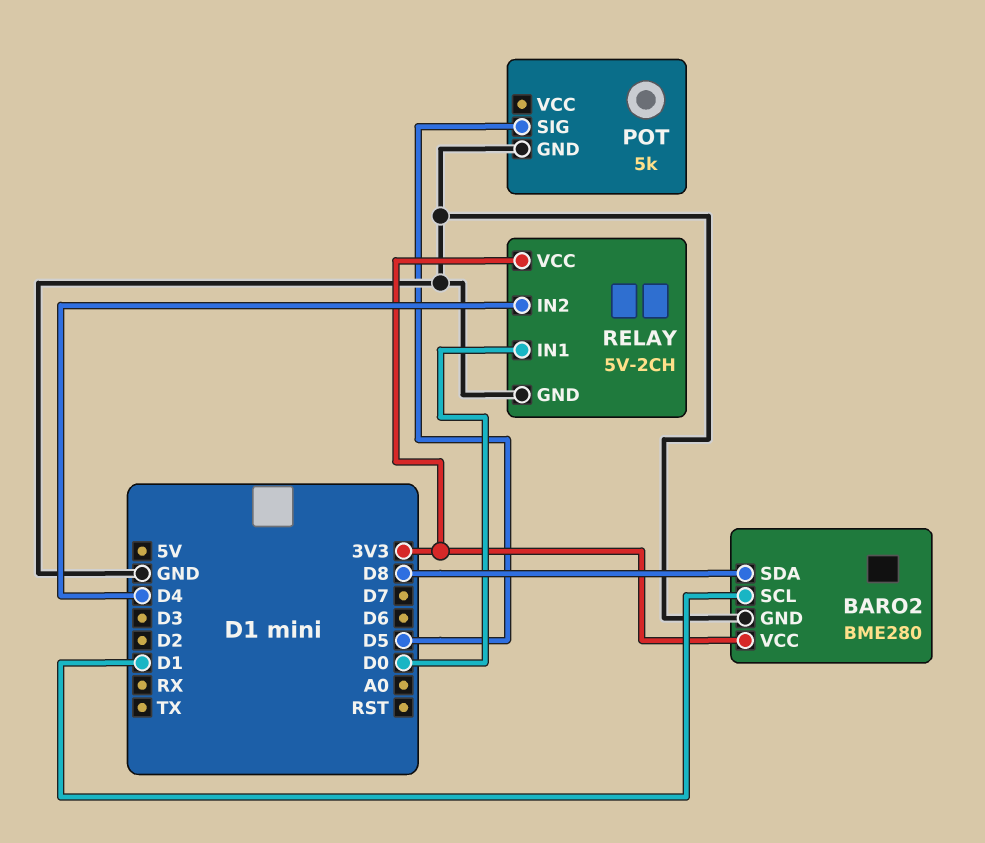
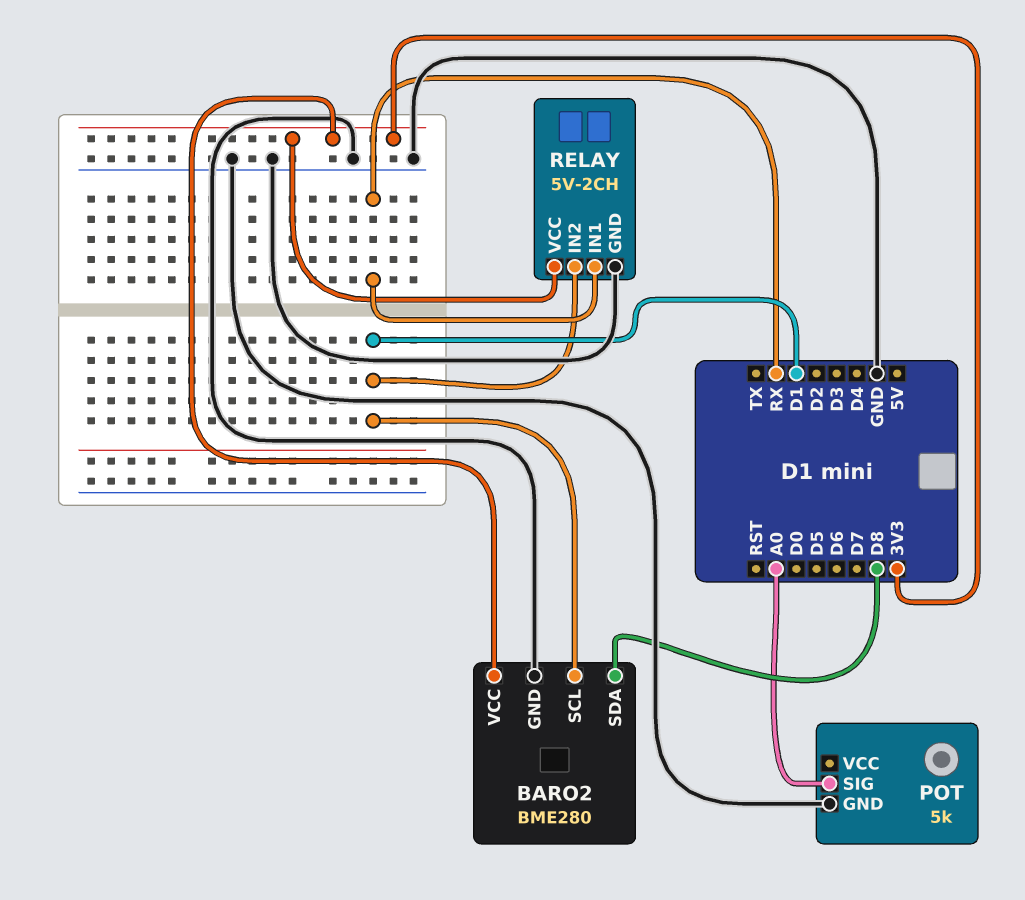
POT pin SIG: D5 -> A0
RELAY pin IN1: D0 -> RX
RELAY pin IN2: D4 -> D1

